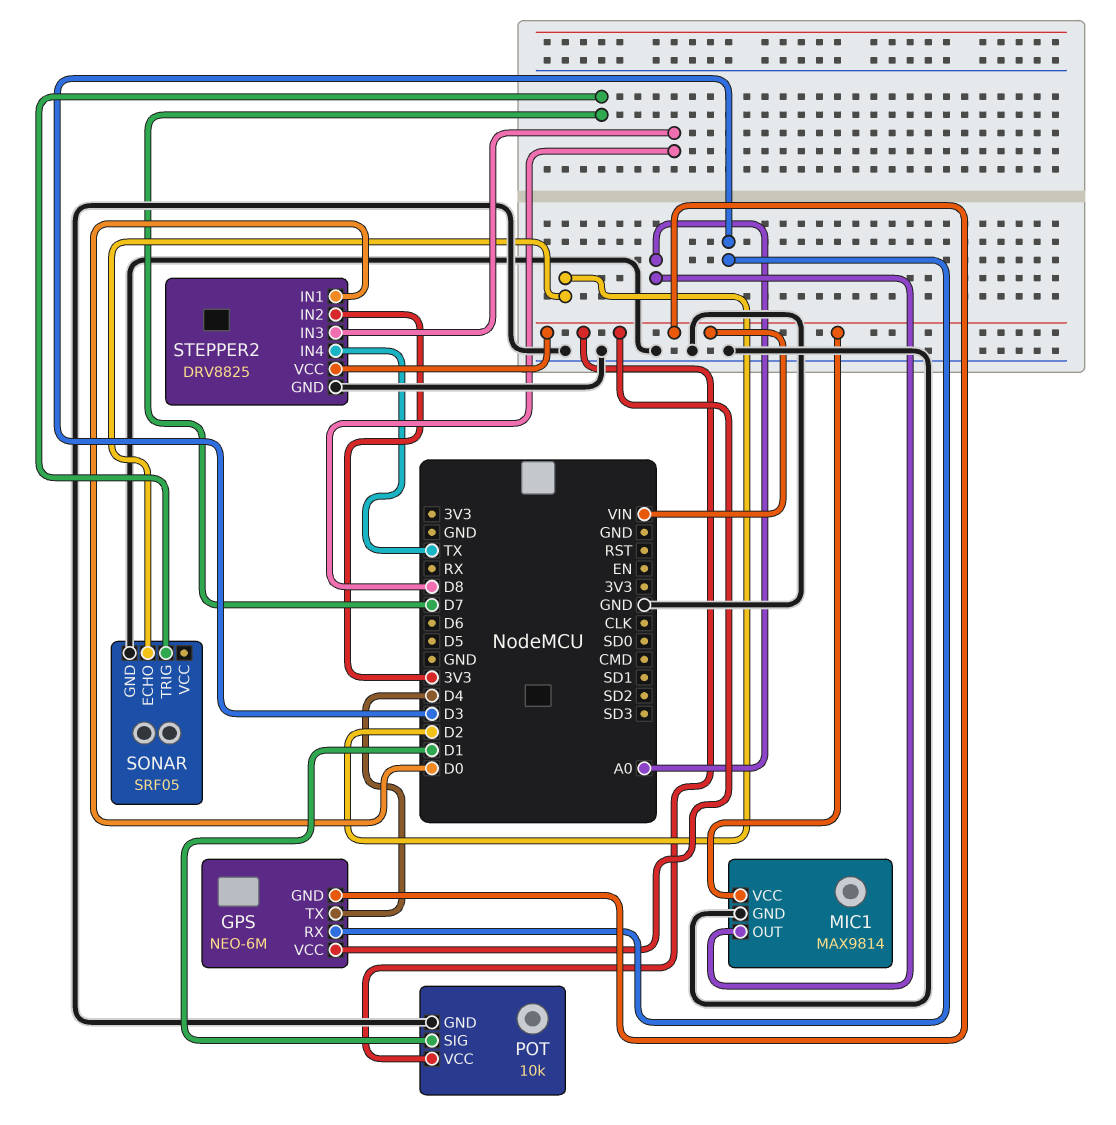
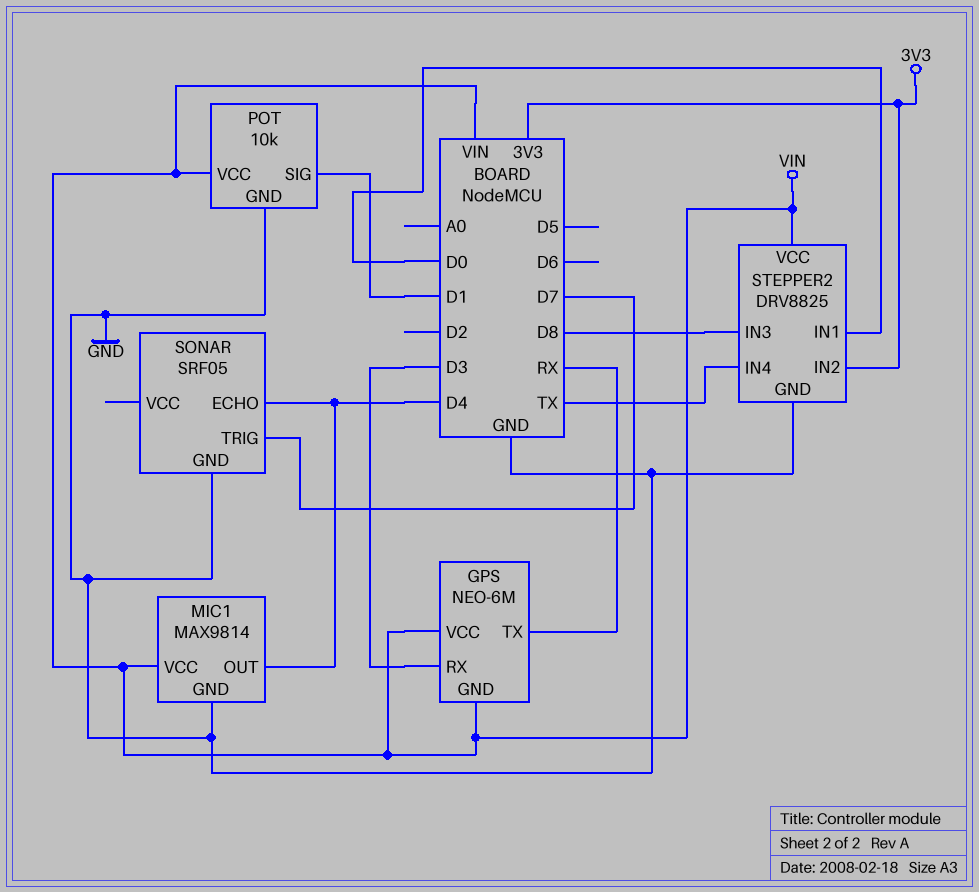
GPS pin TX: D4 -> RX
MIC1 pin OUT: A0 -> D4
SONAR pin ECHO: D2 -> D4

